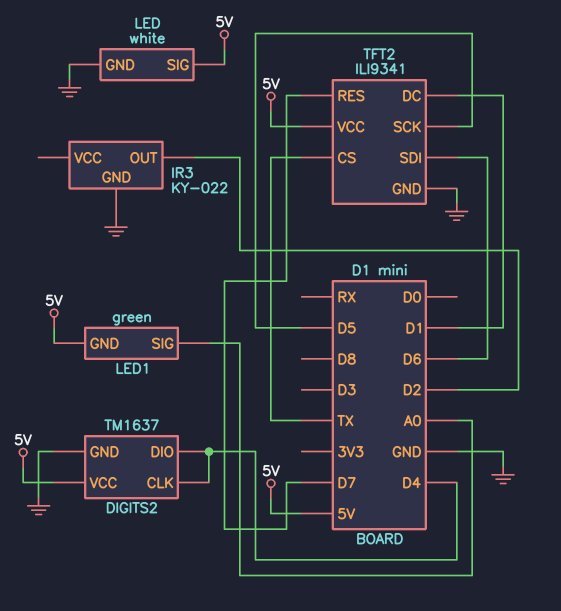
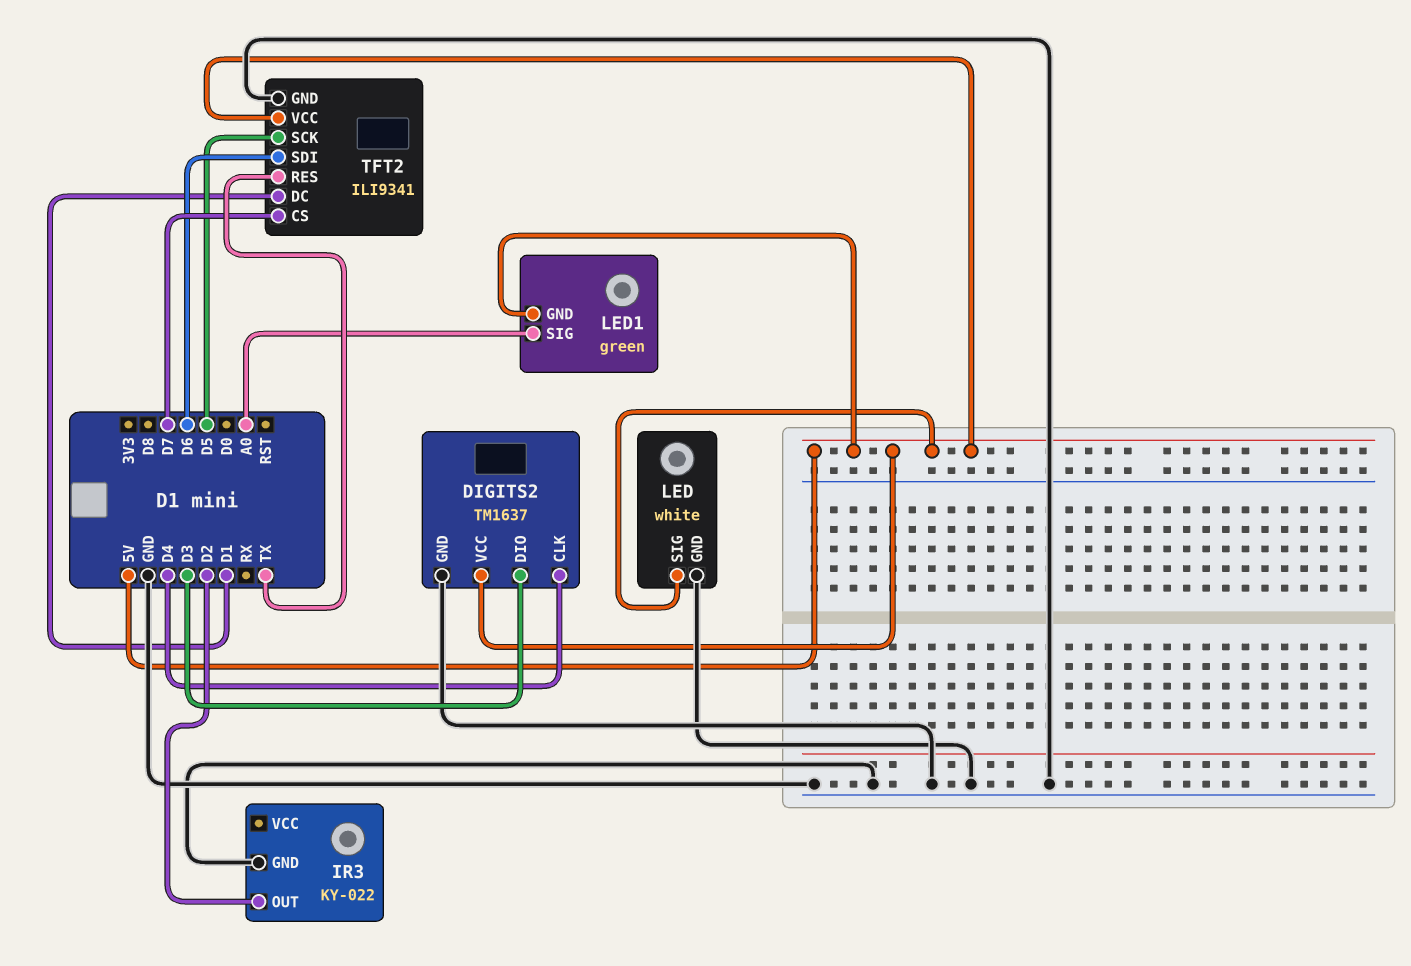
DIGITS2 pin DIO: D4 -> D3
TFT2 pin CS: TX -> D7
TFT2 pin RES: D7 -> TX

